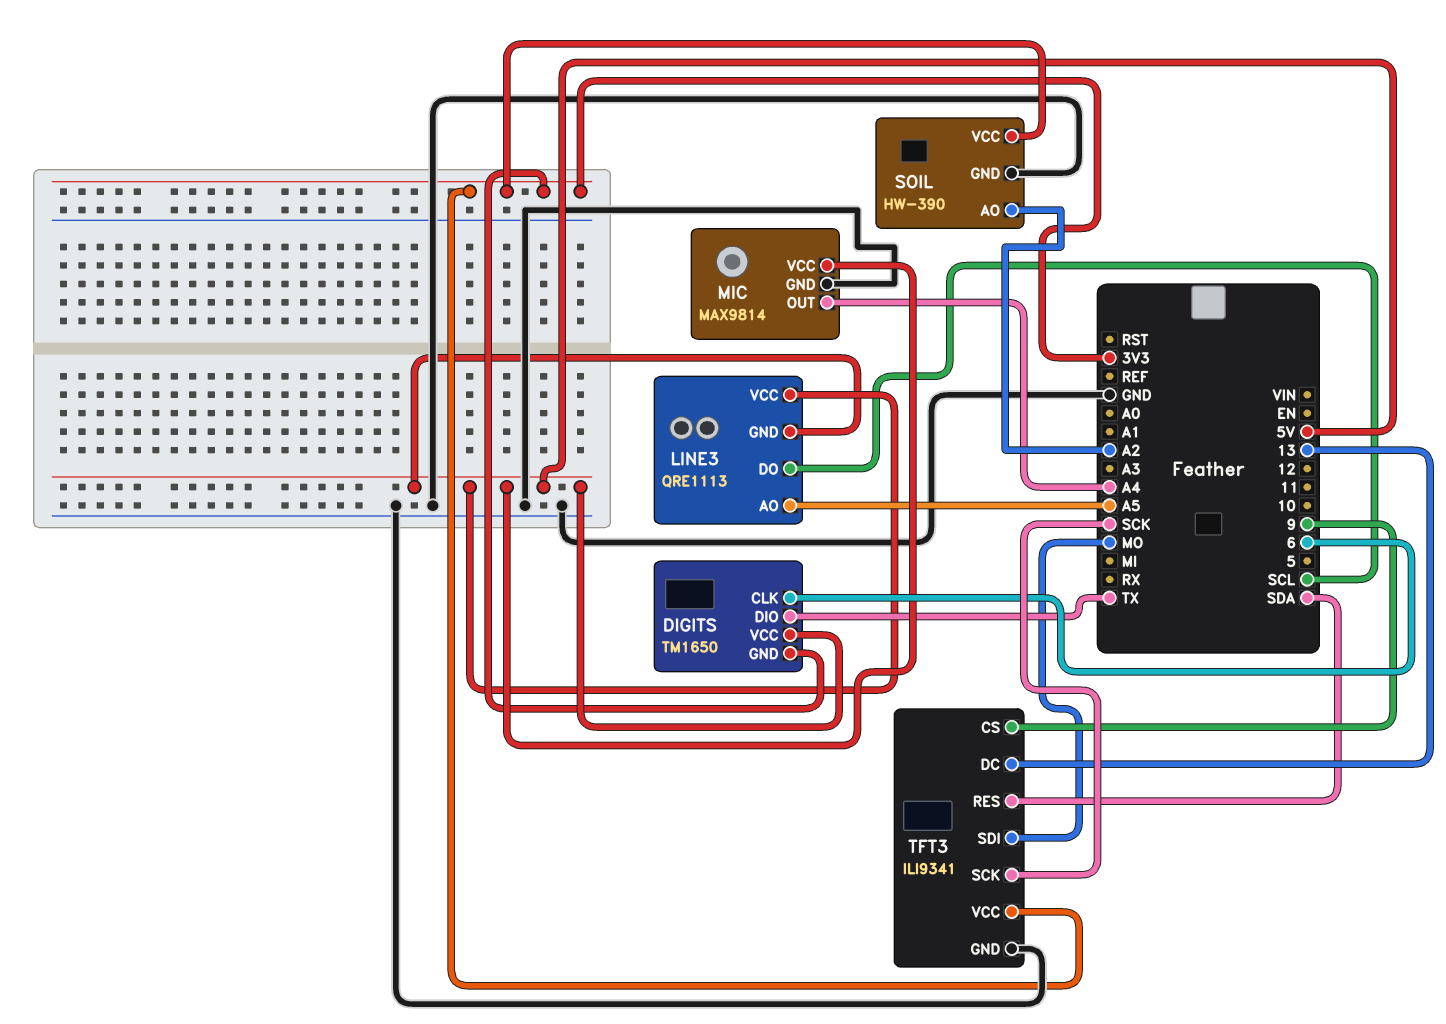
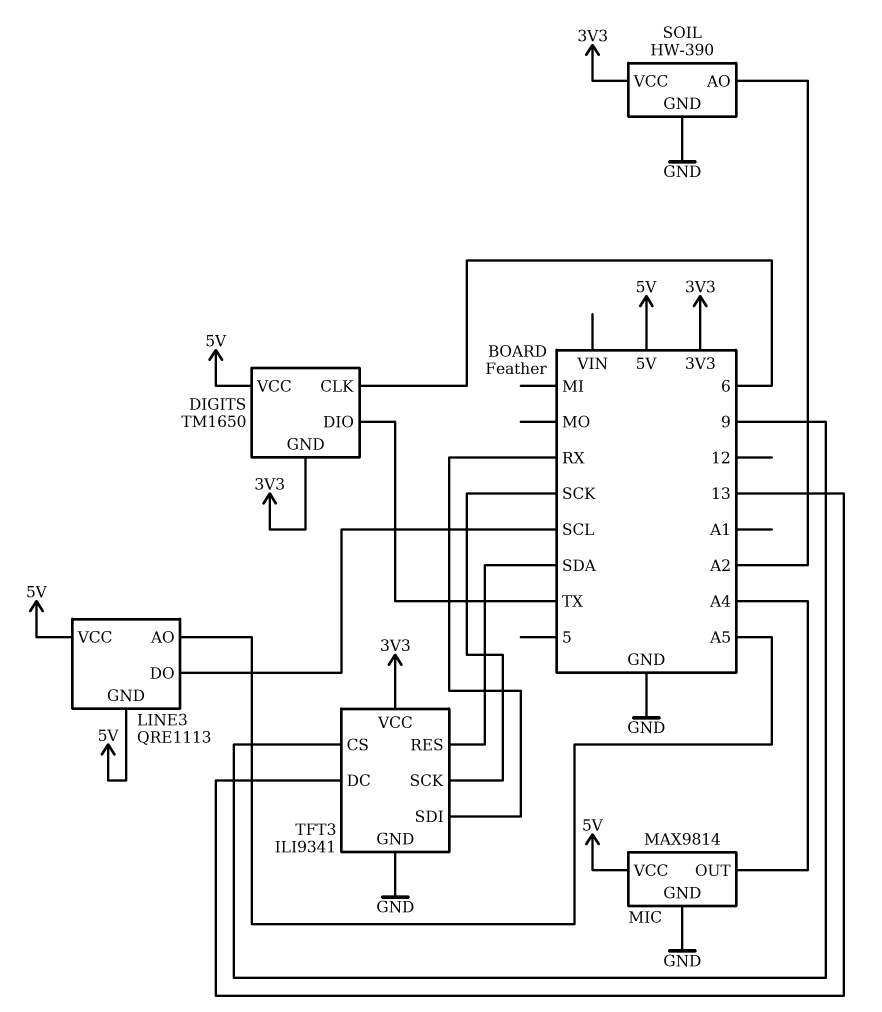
TFT3 pin SDI: MO -> RX

